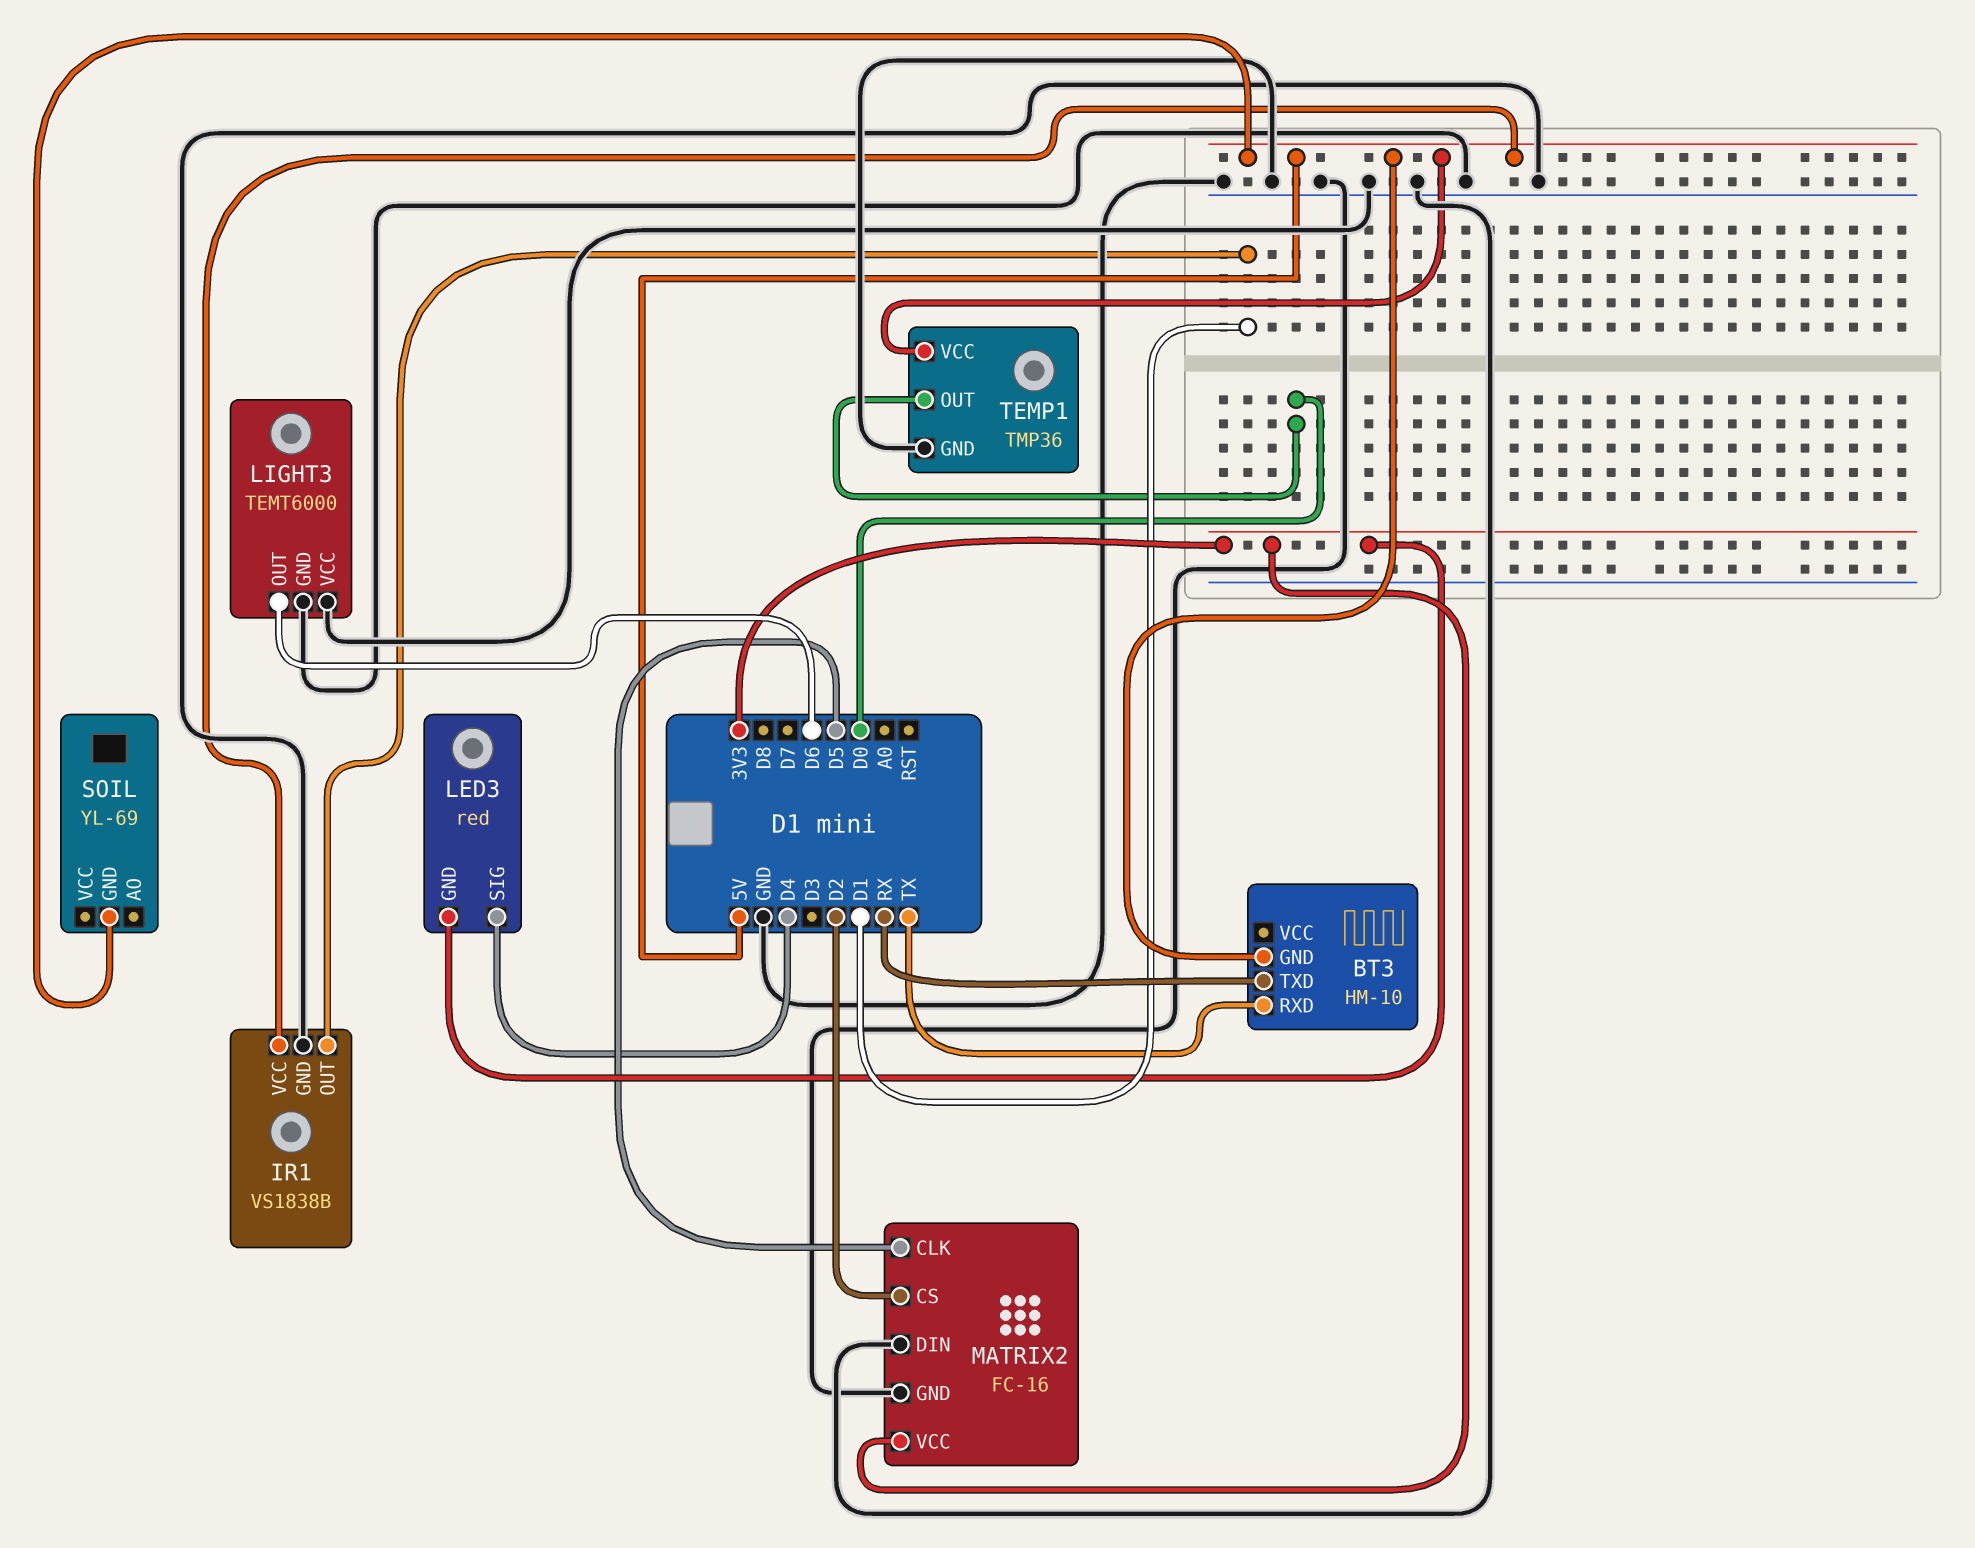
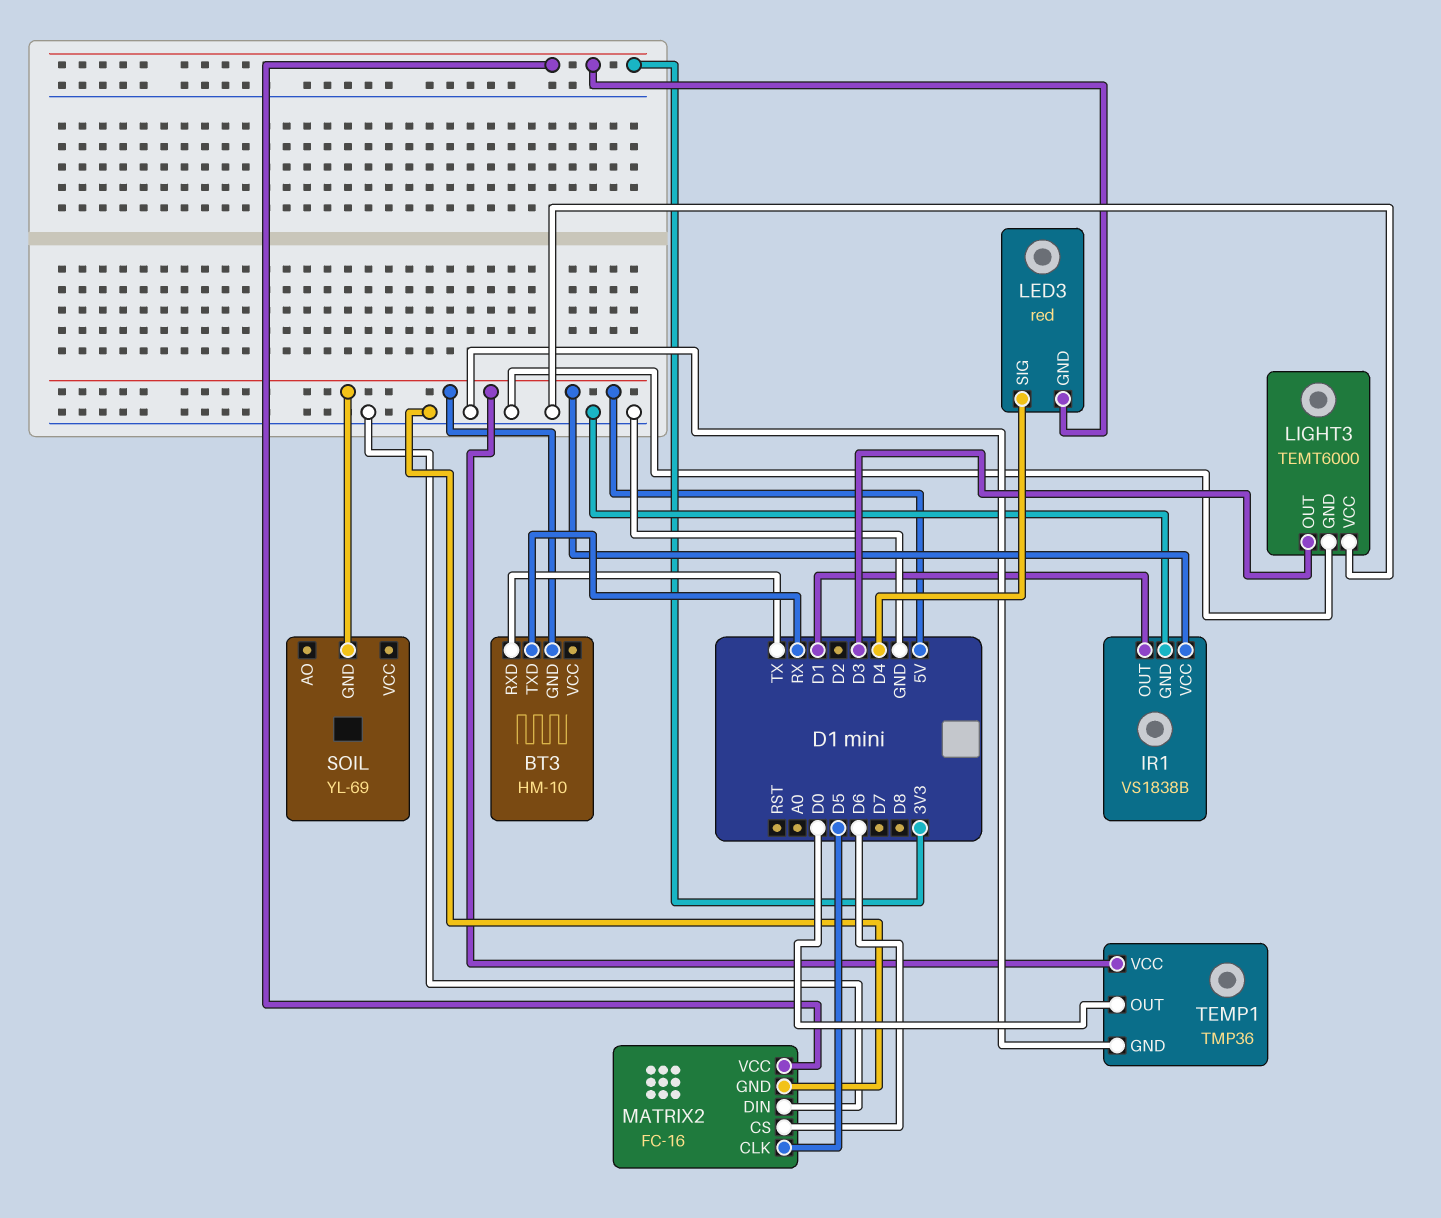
LIGHT3 pin OUT: D6 -> D3
MATRIX2 pin CS: D2 -> D6

